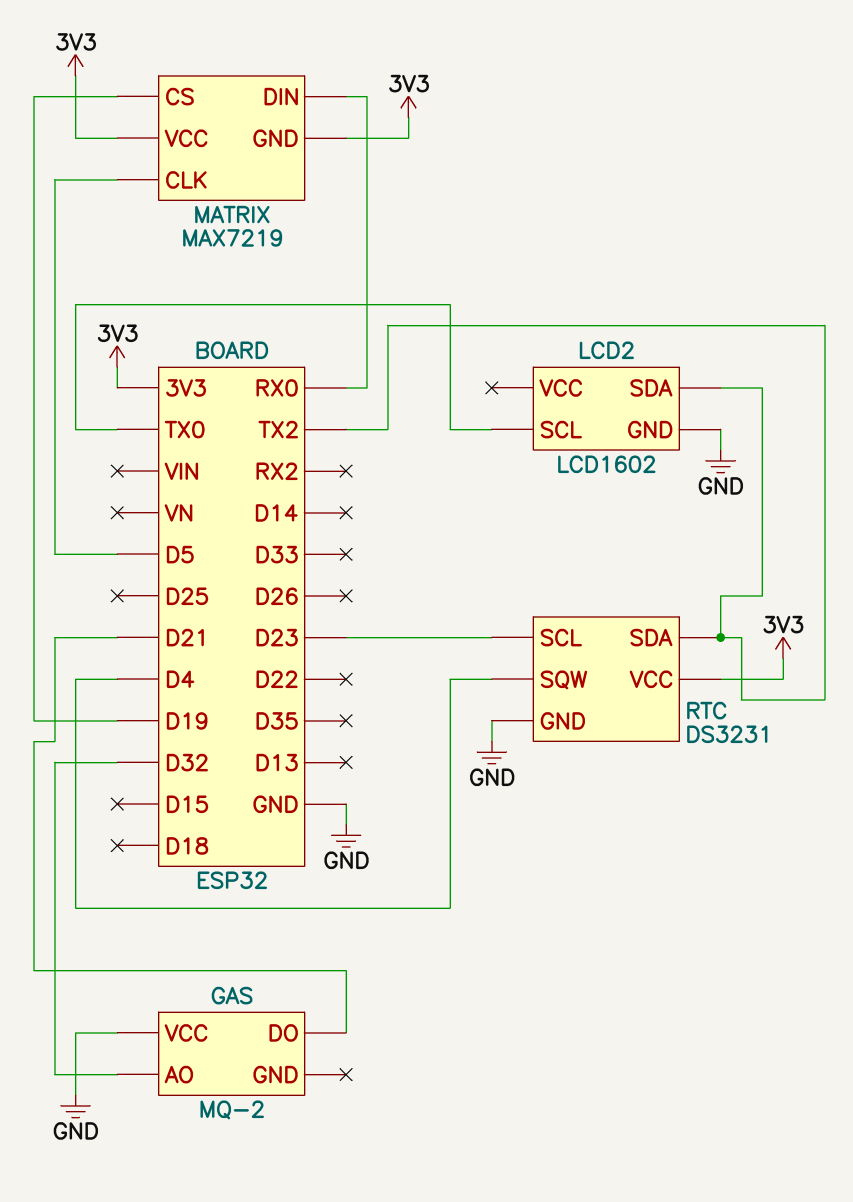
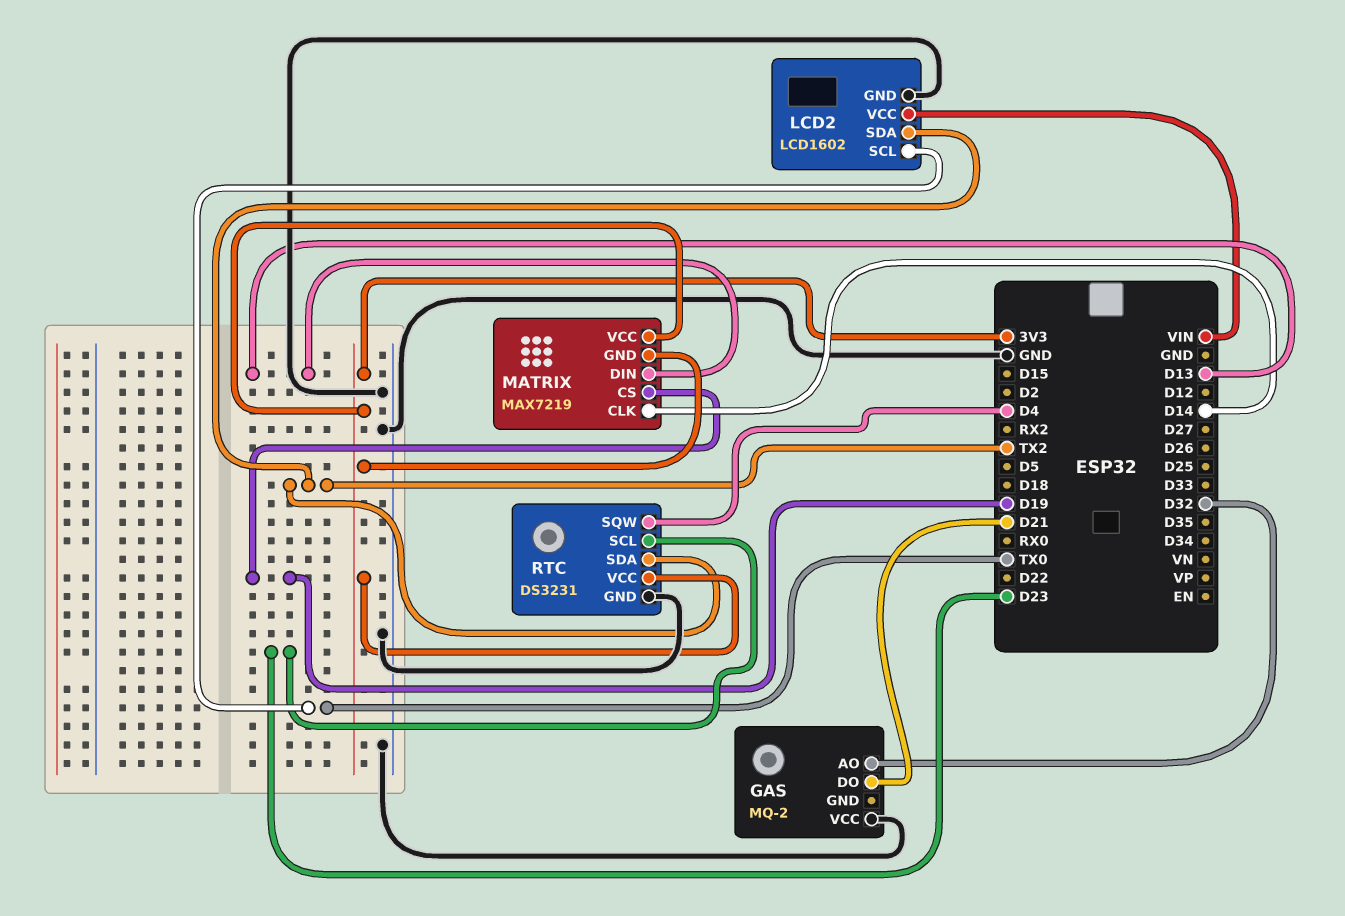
LCD2 pin VCC: none -> VIN
MATRIX pin CLK: D5 -> D14
MATRIX pin DIN: RX0 -> D13

